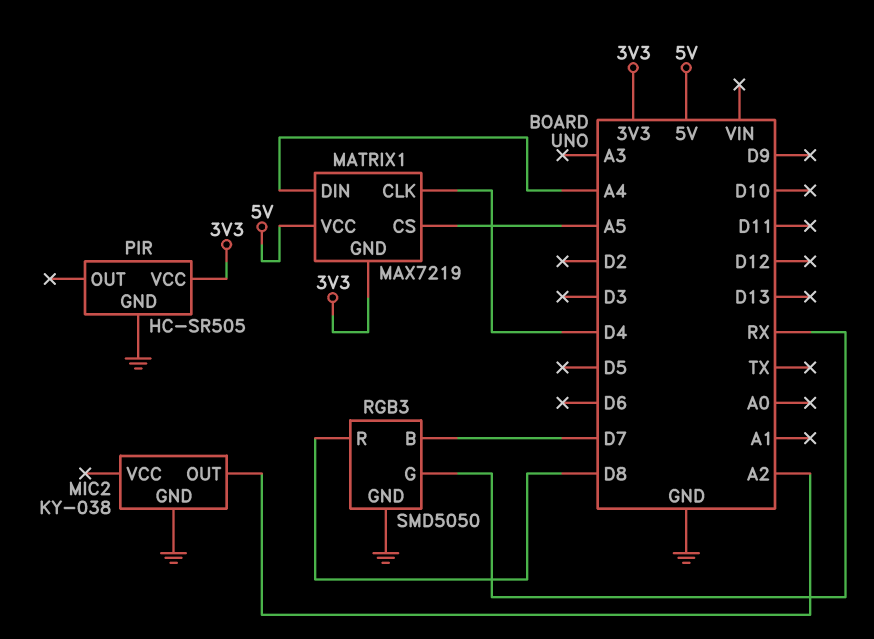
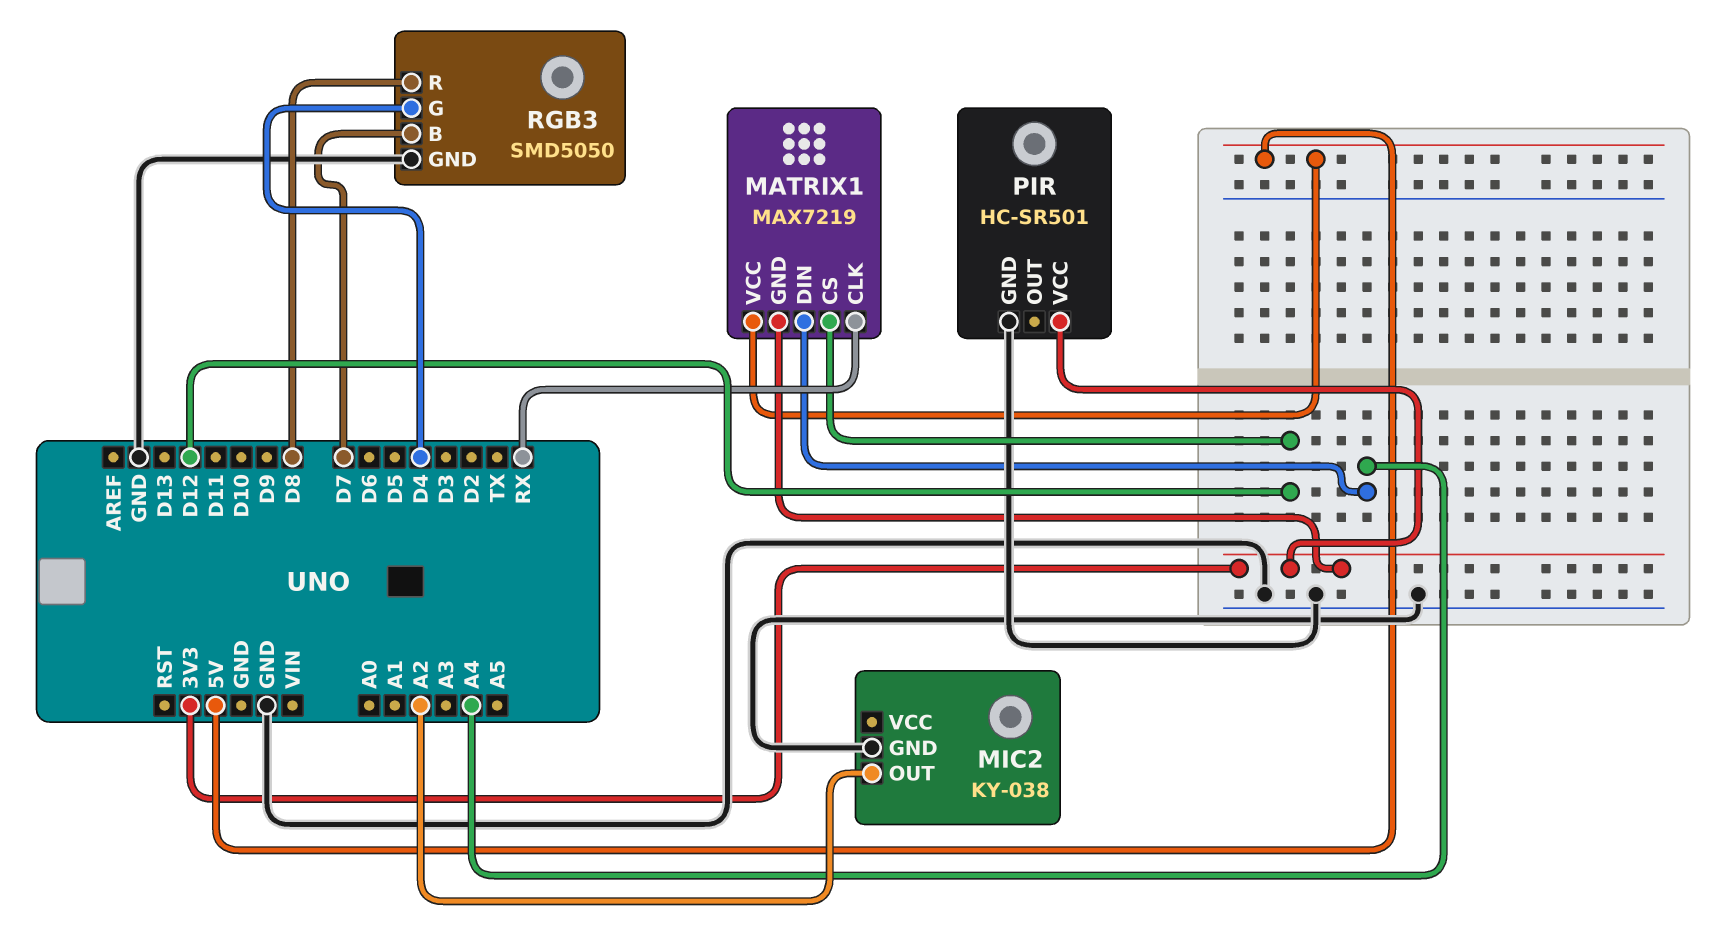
MATRIX1 pin CLK: D4 -> RX
MATRIX1 pin CS: A5 -> D12
PIR: HC-SR505 -> HC-SR501
RGB3 pin G: RX -> D4

